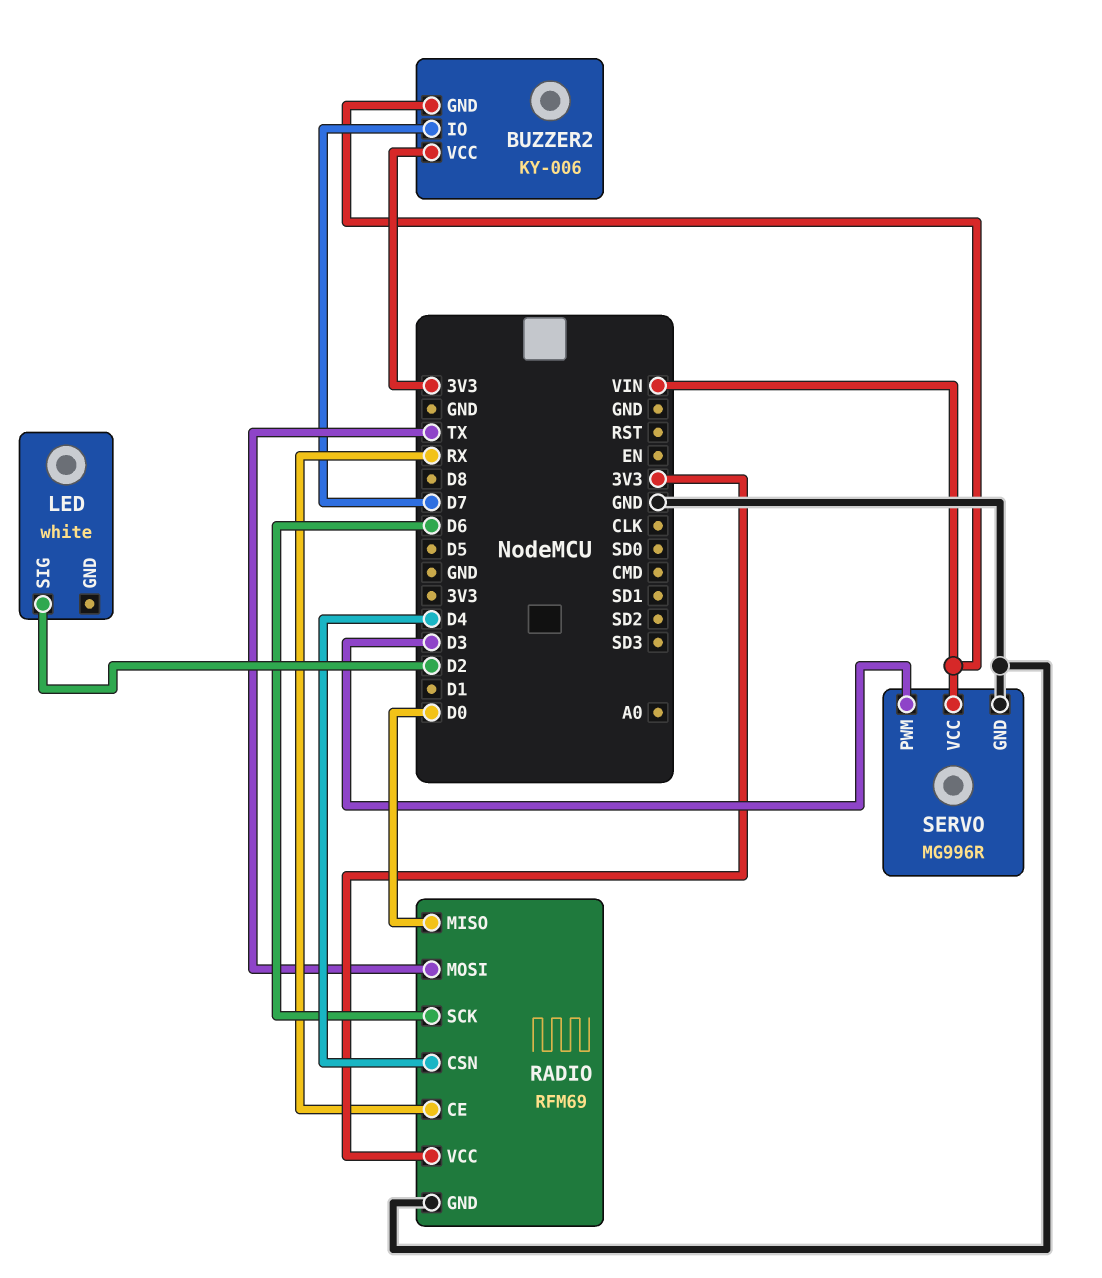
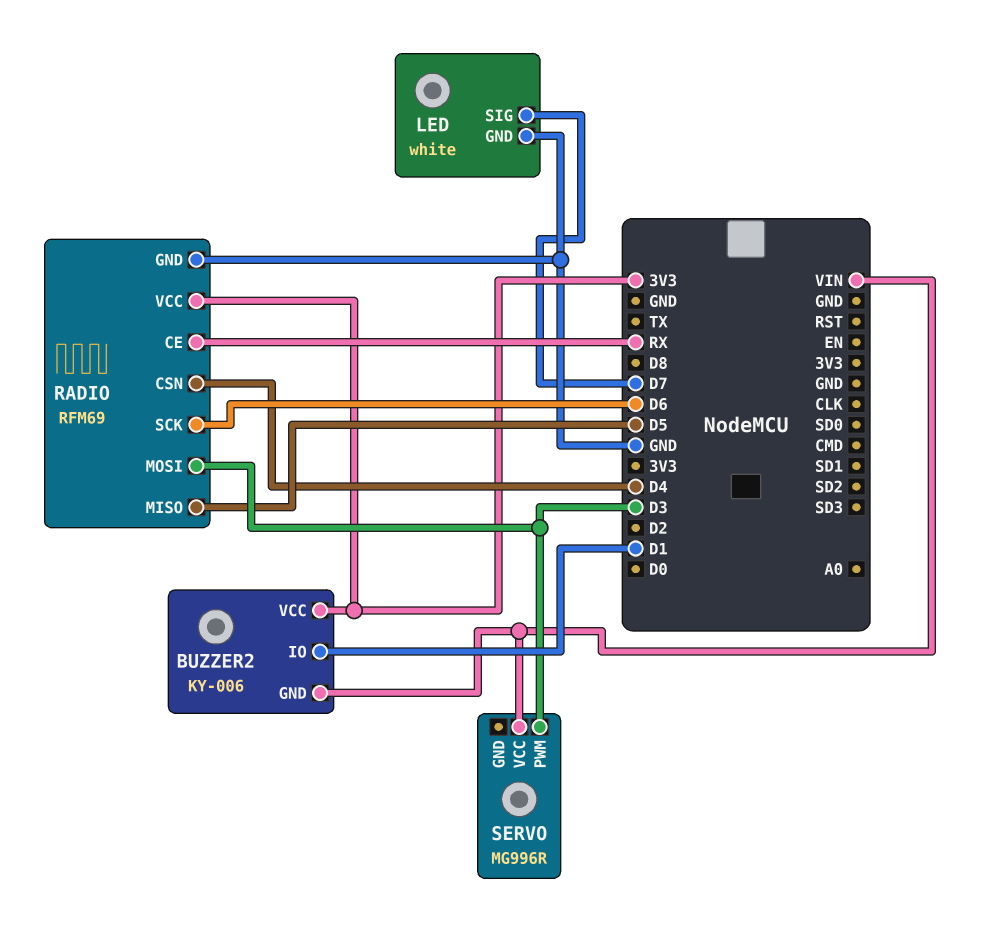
BUZZER2 pin IO: D7 -> D1
LED pin GND: none -> GND
LED pin SIG: D2 -> D7
RADIO pin MISO: D0 -> D5
RADIO pin MOSI: TX -> D3
SERVO pin GND: GND -> none

